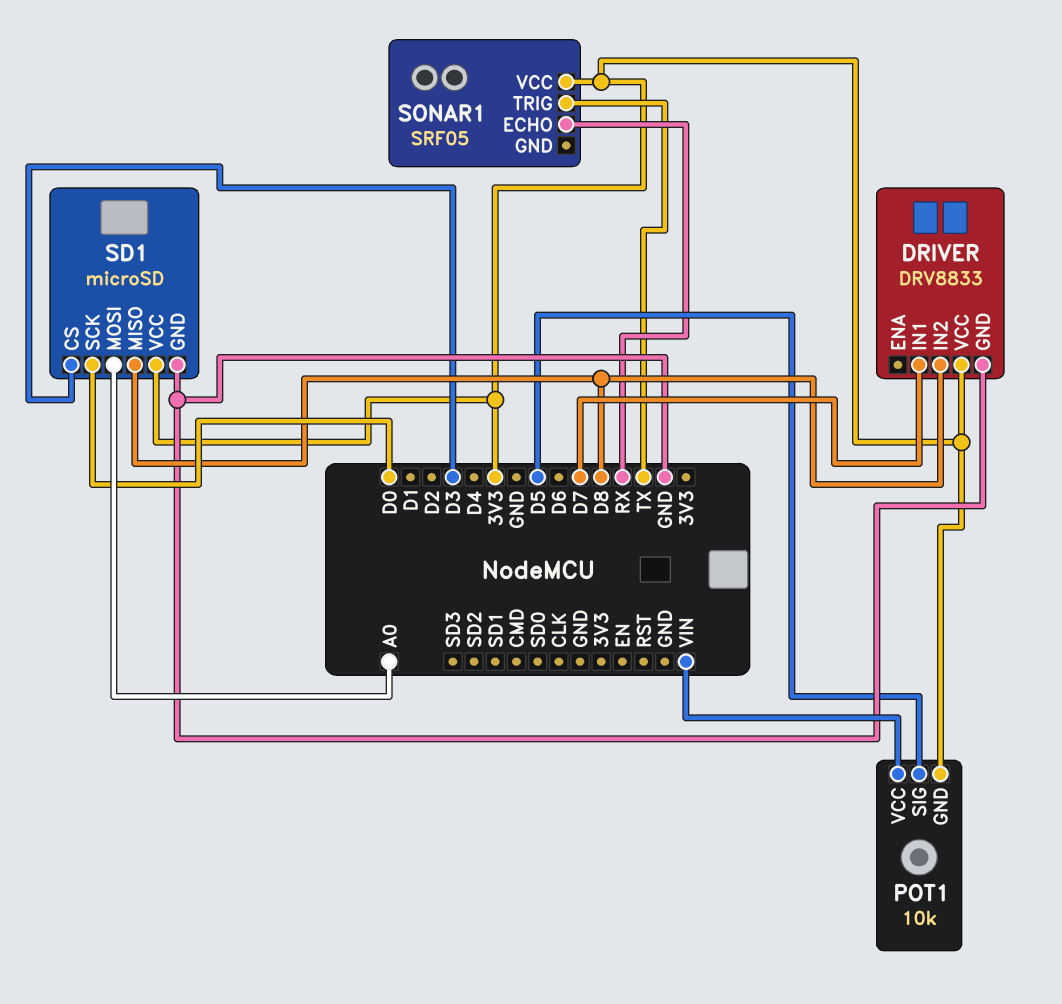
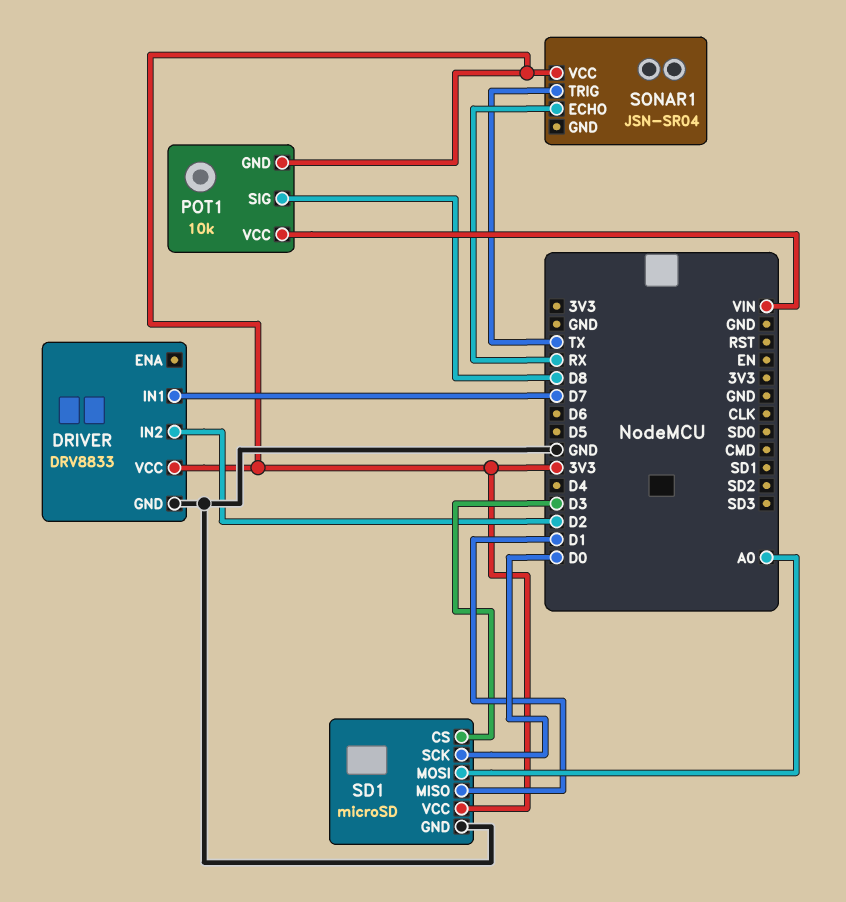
DRIVER pin IN2: D8 -> D2
POT1 pin SIG: D5 -> D8
SD1 pin MISO: D8 -> D1
SONAR1: SRF05 -> JSN-SR04

